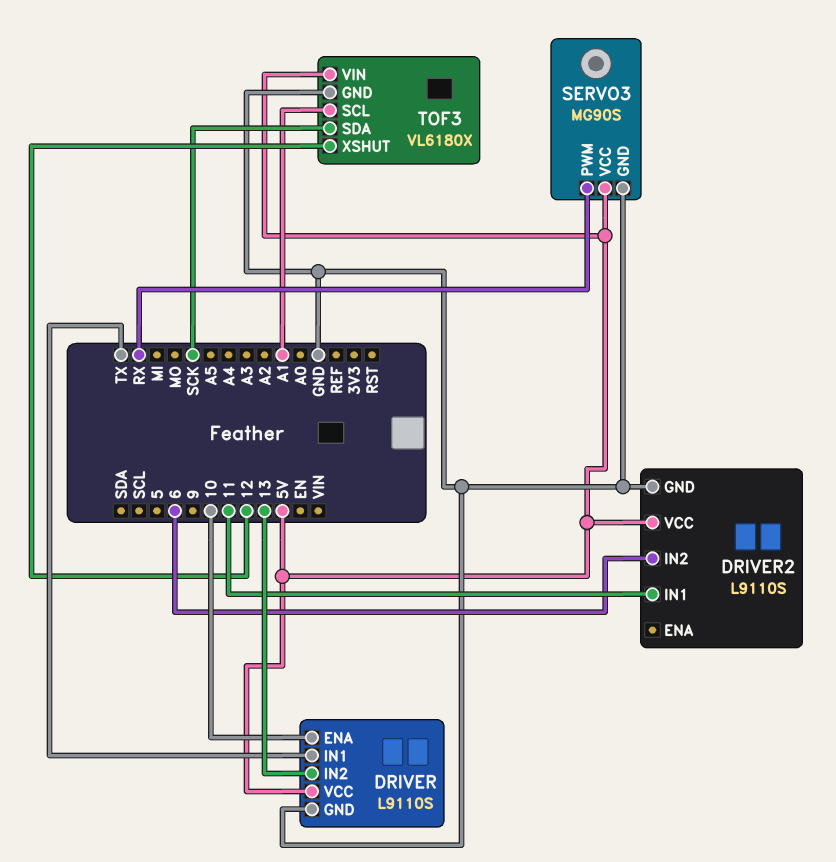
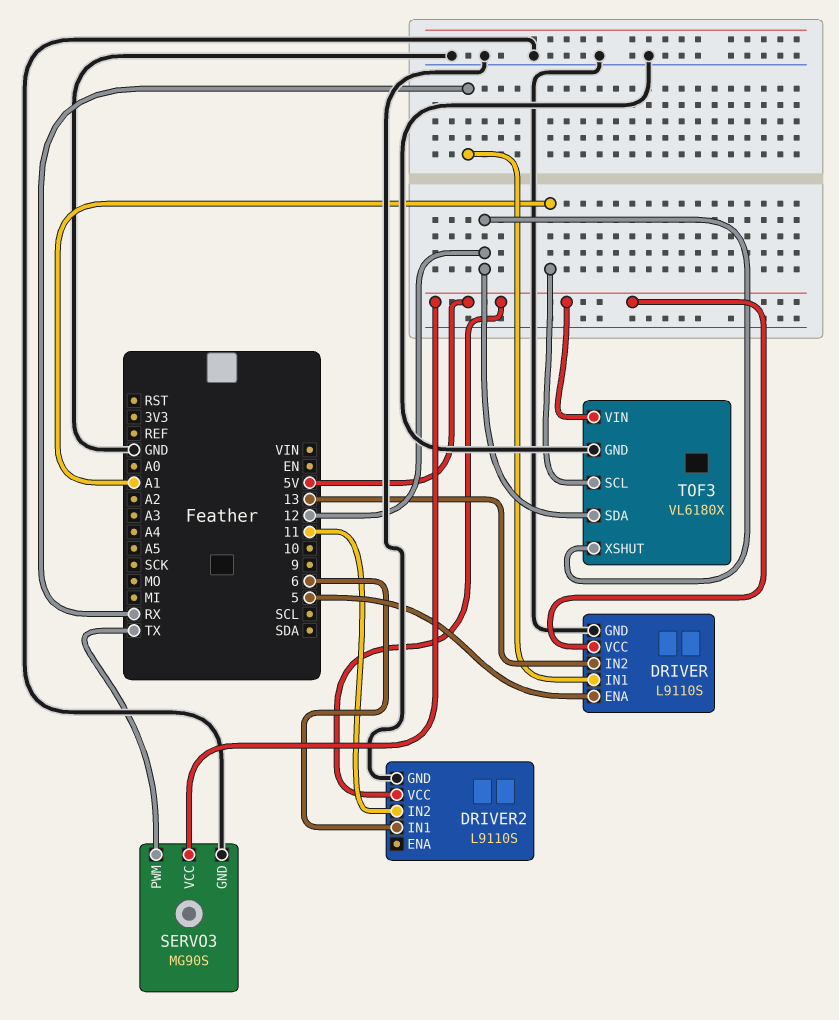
DRIVER pin ENA: 10 -> 5
DRIVER pin IN1: TX -> RX
DRIVER2 pin IN1: 11 -> 6
DRIVER2 pin IN2: 6 -> 11
SERVO3 pin PWM: RX -> TX
TOF3 pin SDA: SCK -> 12

